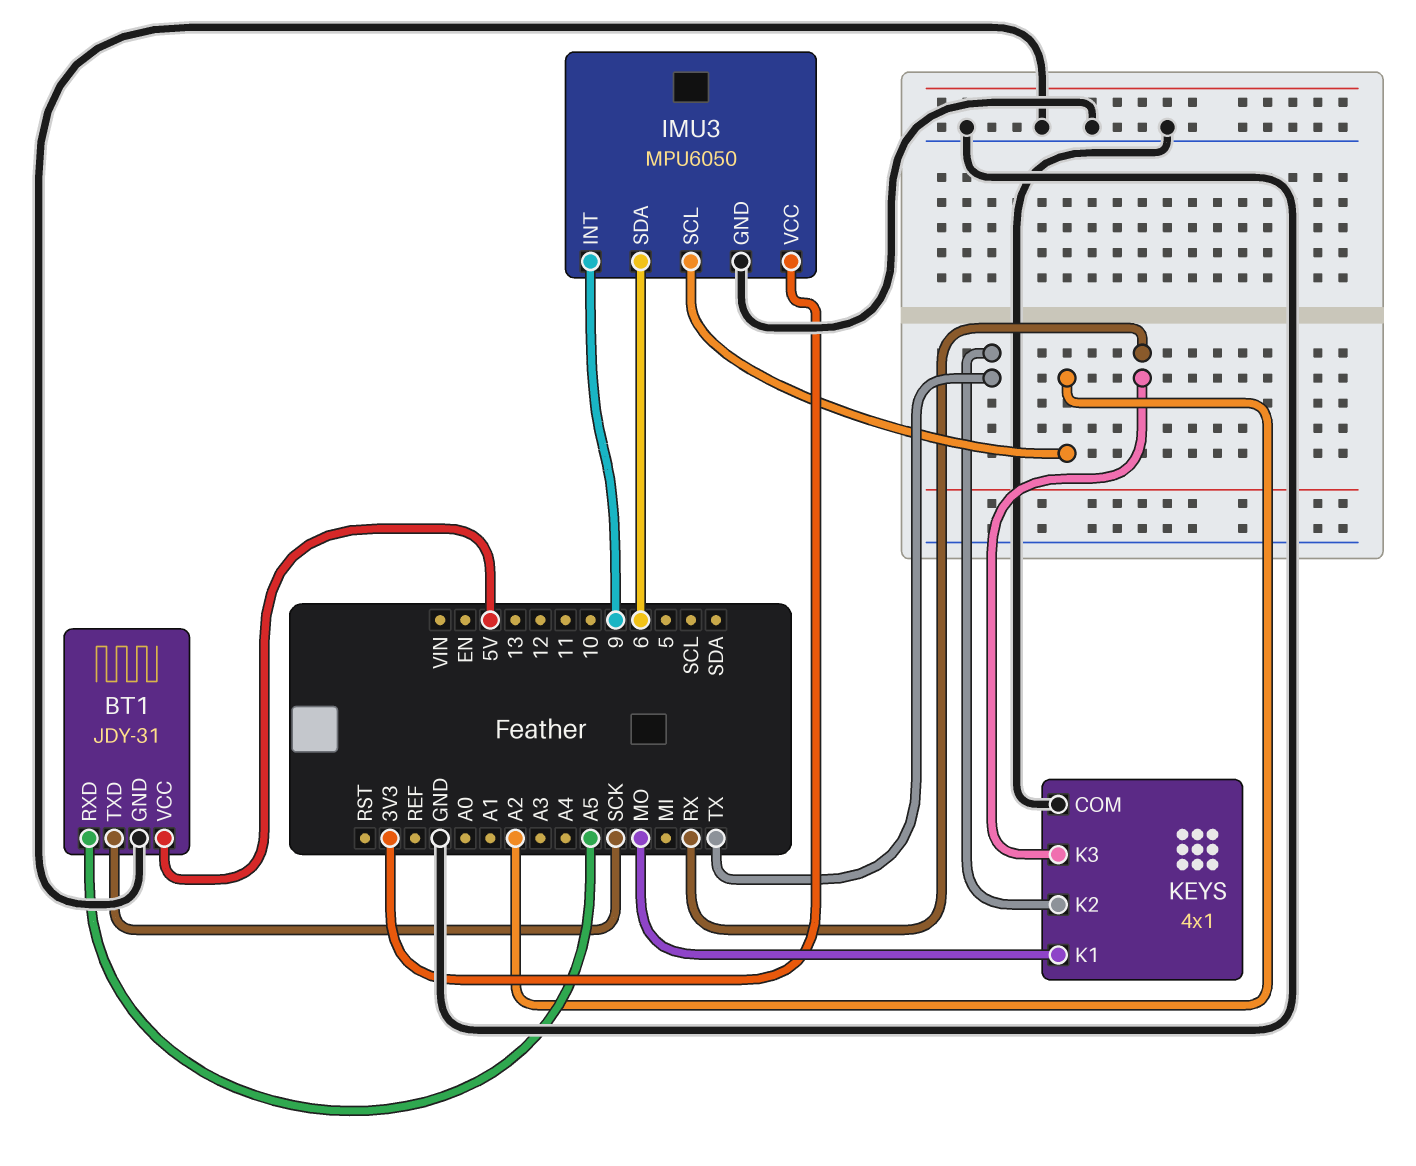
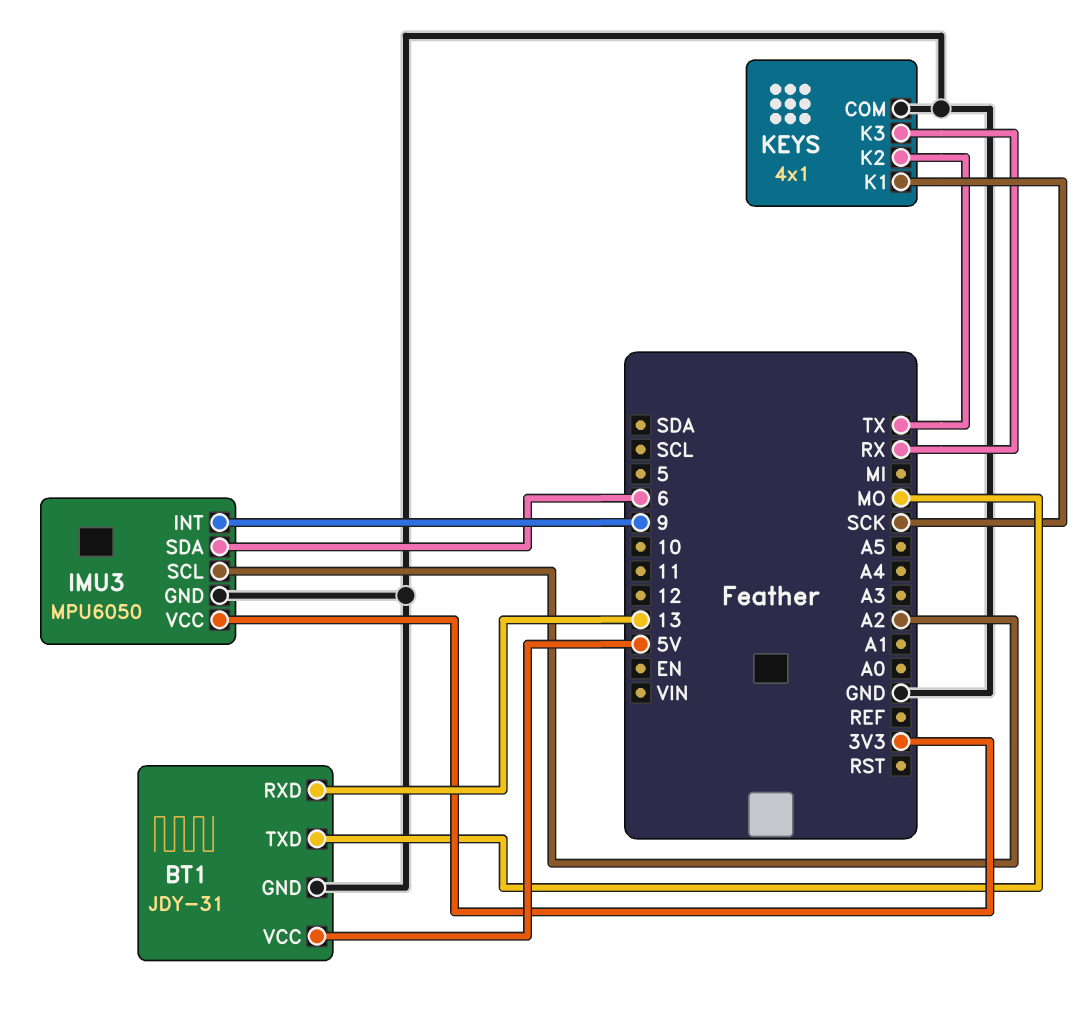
BT1 pin RXD: A5 -> 13
BT1 pin TXD: SCK -> MO
KEYS pin K1: MO -> SCK

